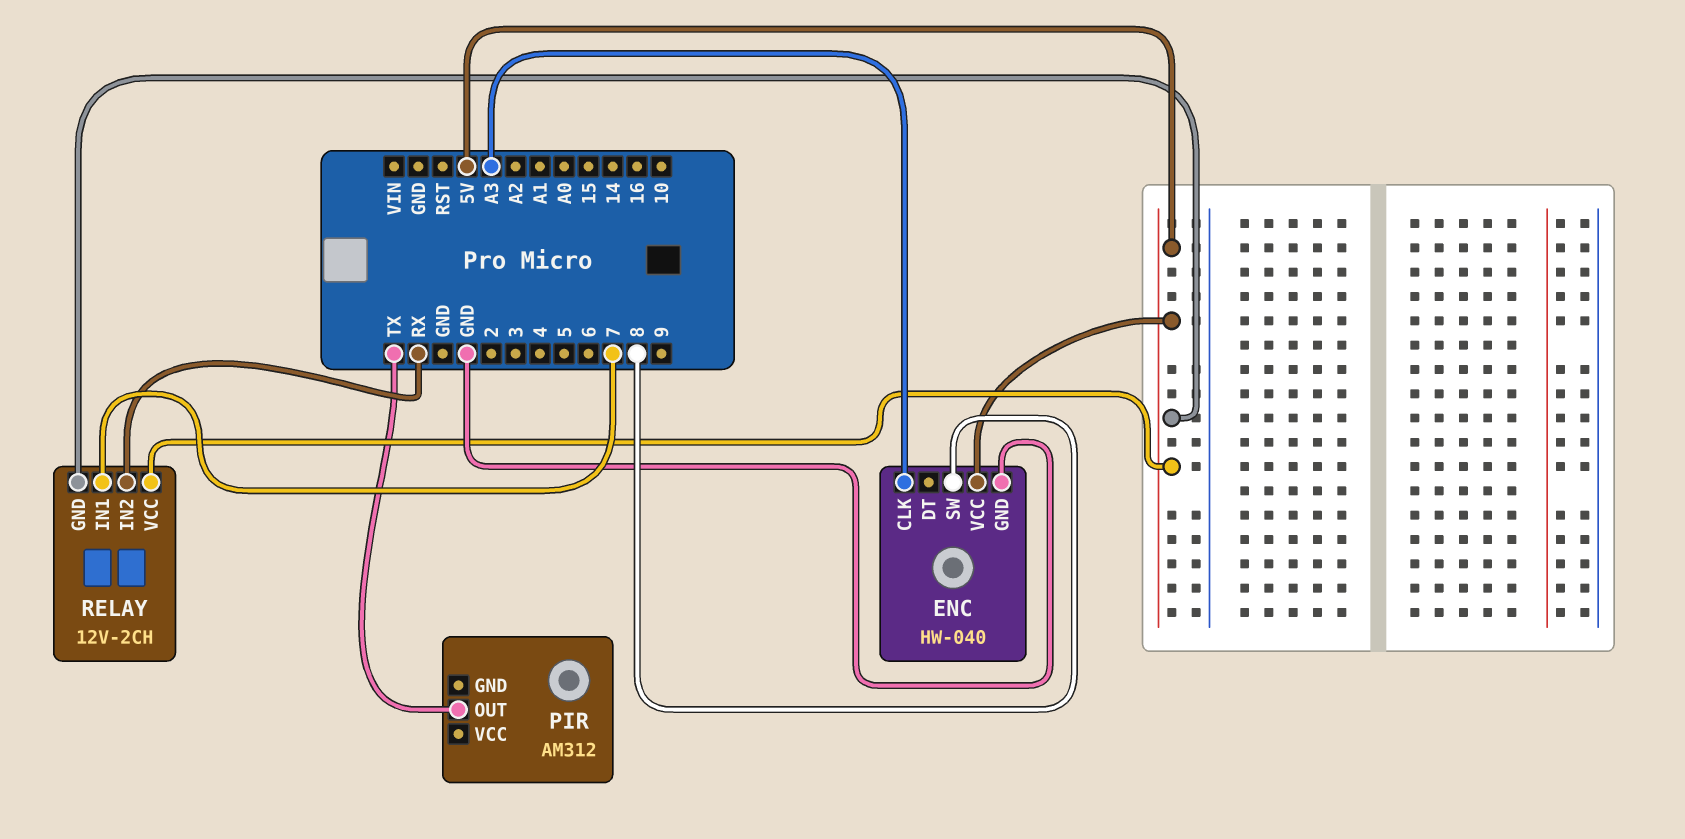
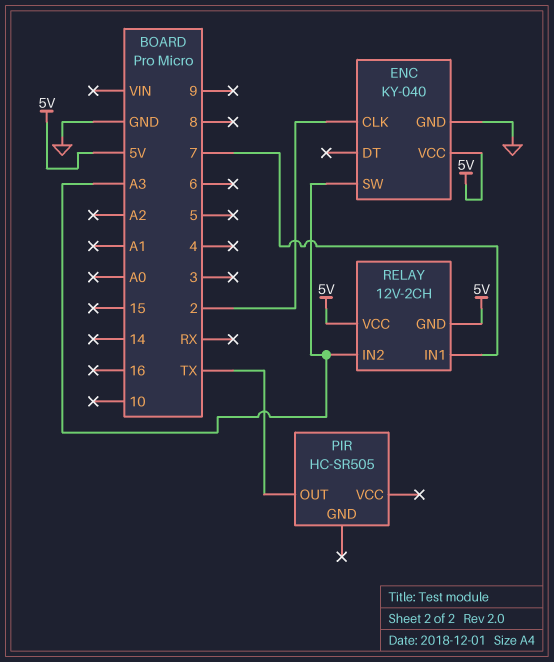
ENC: HW-040 -> KY-040
ENC pin CLK: A3 -> 2
ENC pin SW: 8 -> A3
PIR: AM312 -> HC-SR505
RELAY pin IN2: RX -> A3

